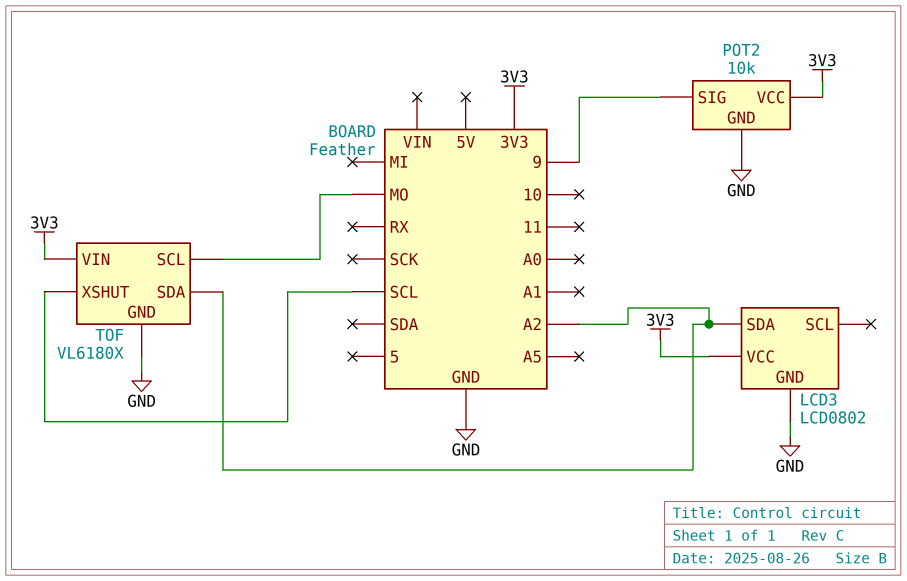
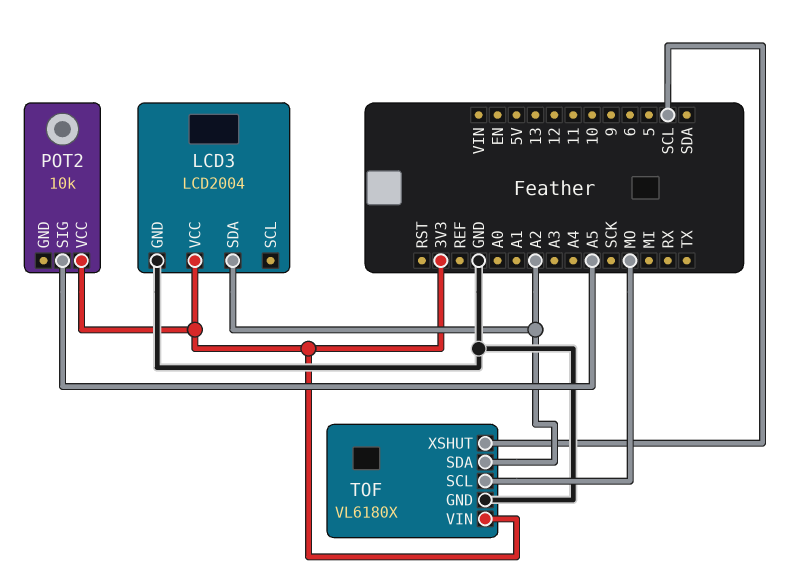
LCD3: LCD0802 -> LCD2004
POT2 pin GND: GND -> none
POT2 pin SIG: 9 -> A5

